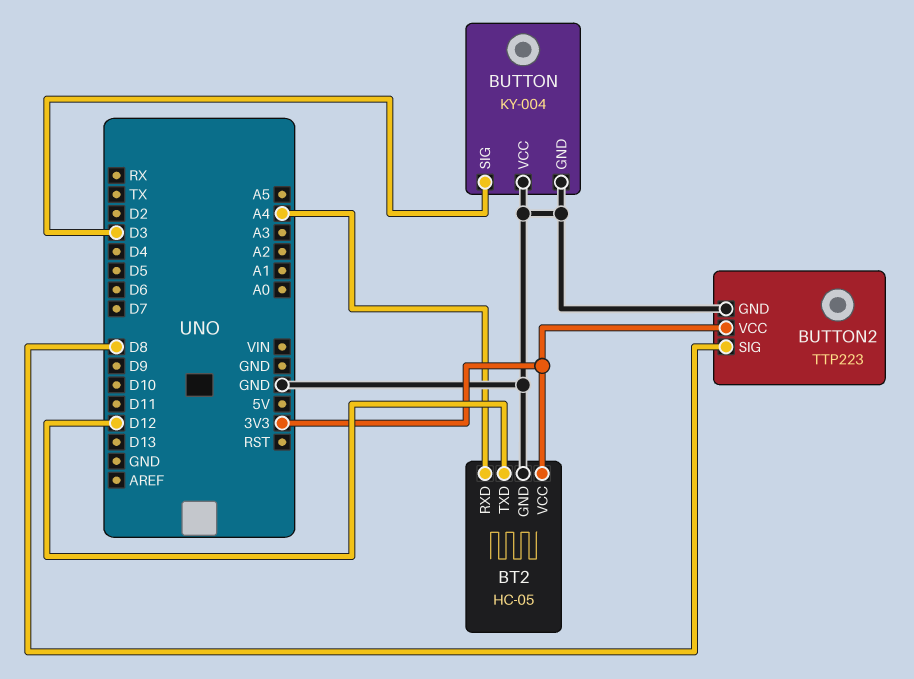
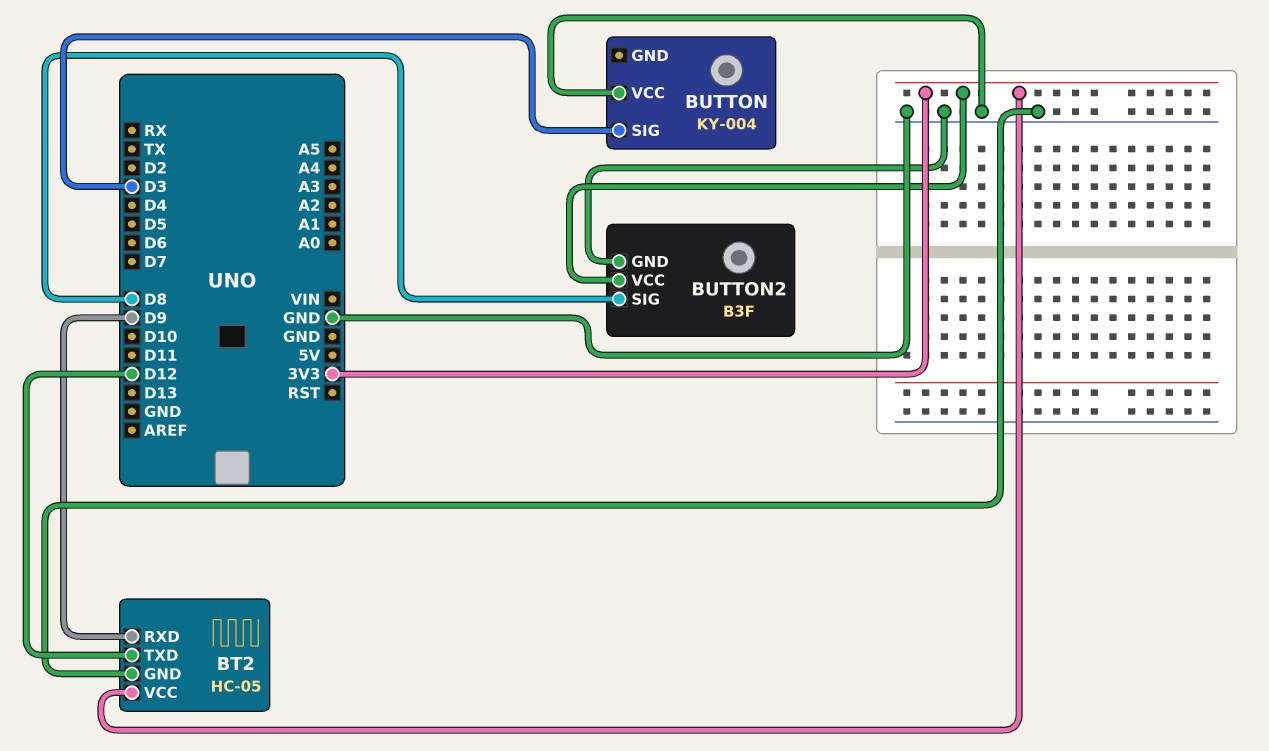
BT2 pin RXD: A4 -> D9
BUTTON pin GND: GND -> none
BUTTON2: TTP223 -> B3F

